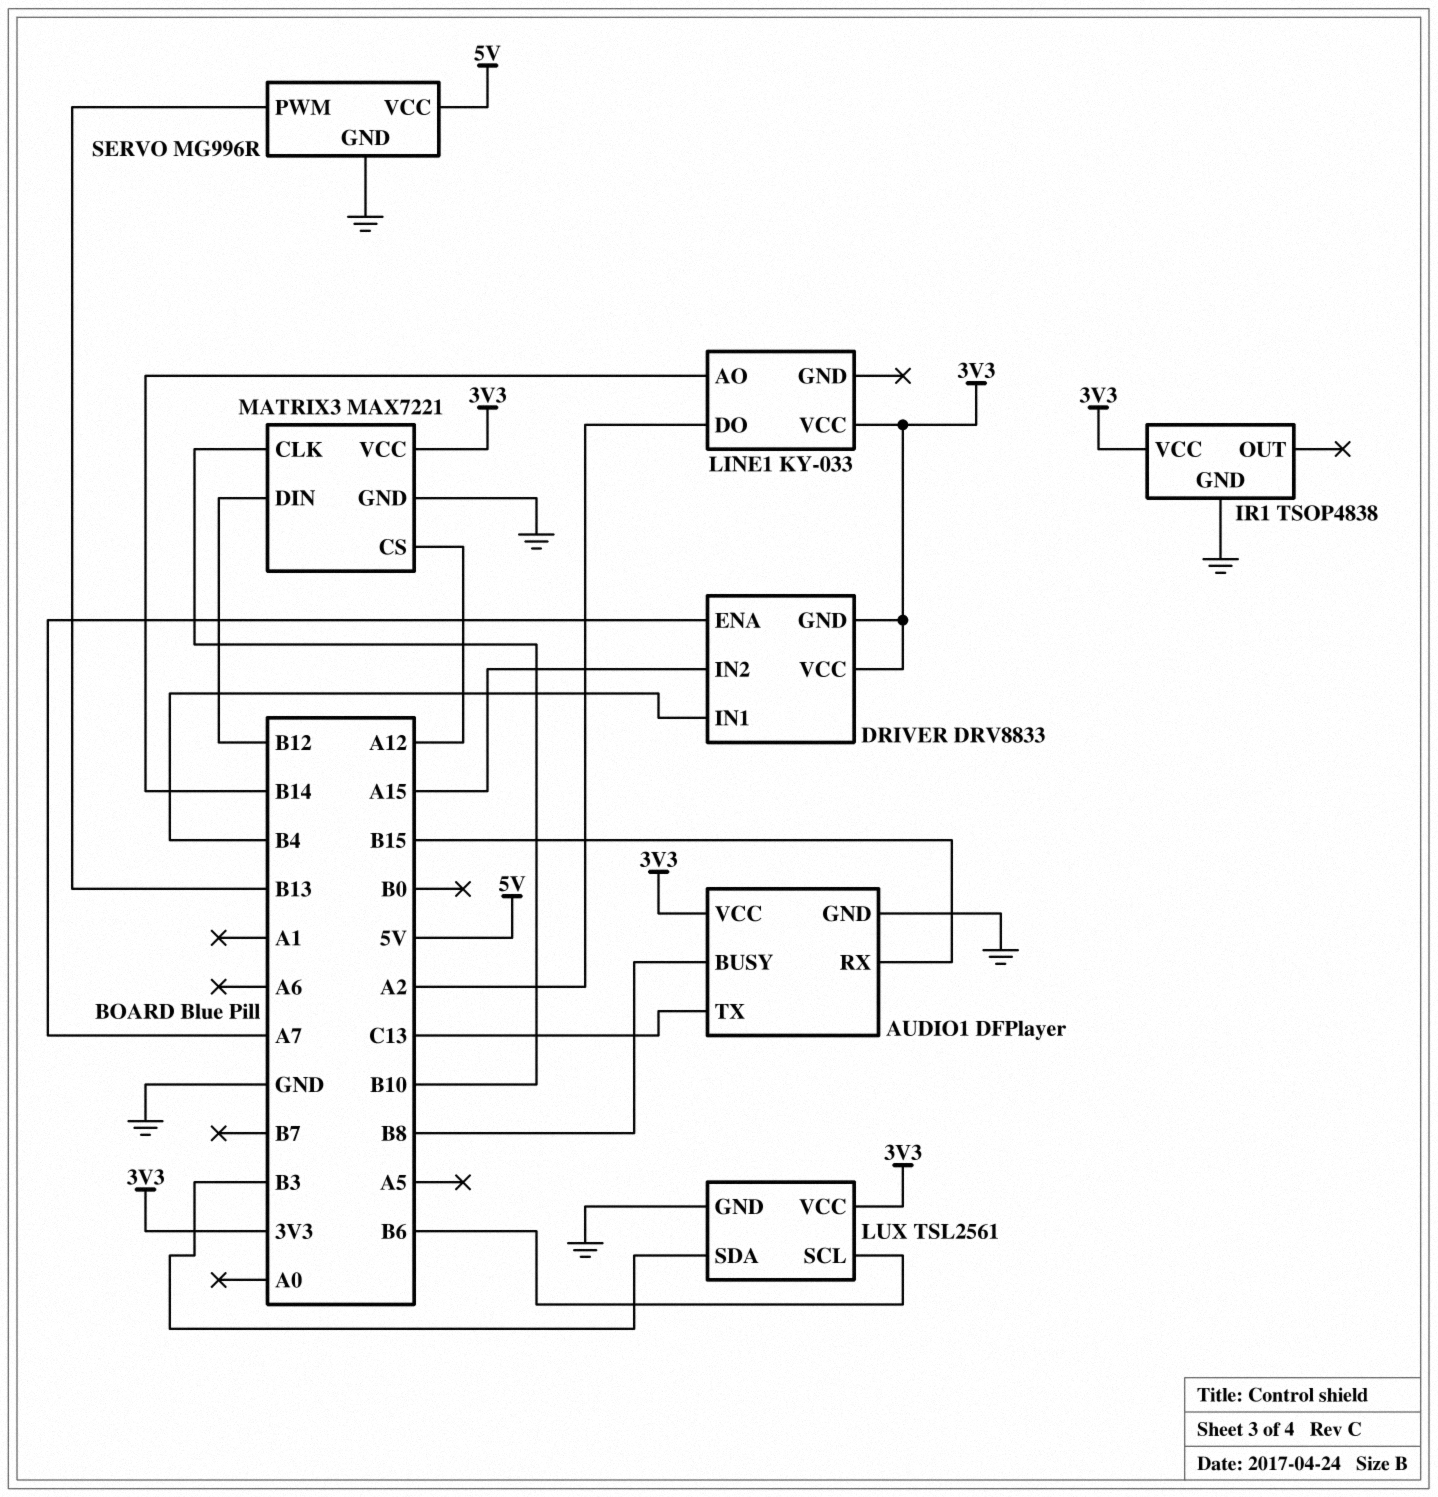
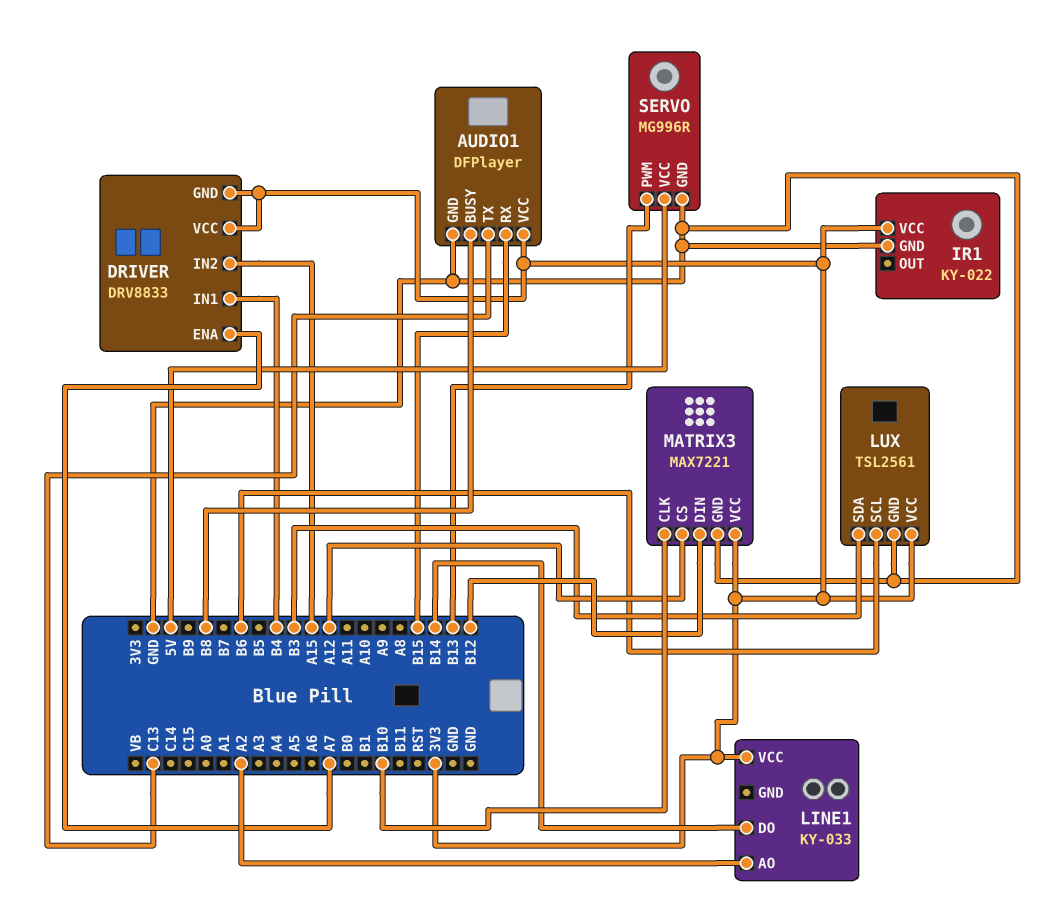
IR1: TSOP4838 -> KY-022
LINE1 pin AO: B14 -> A2
LINE1 pin DO: A2 -> B14

